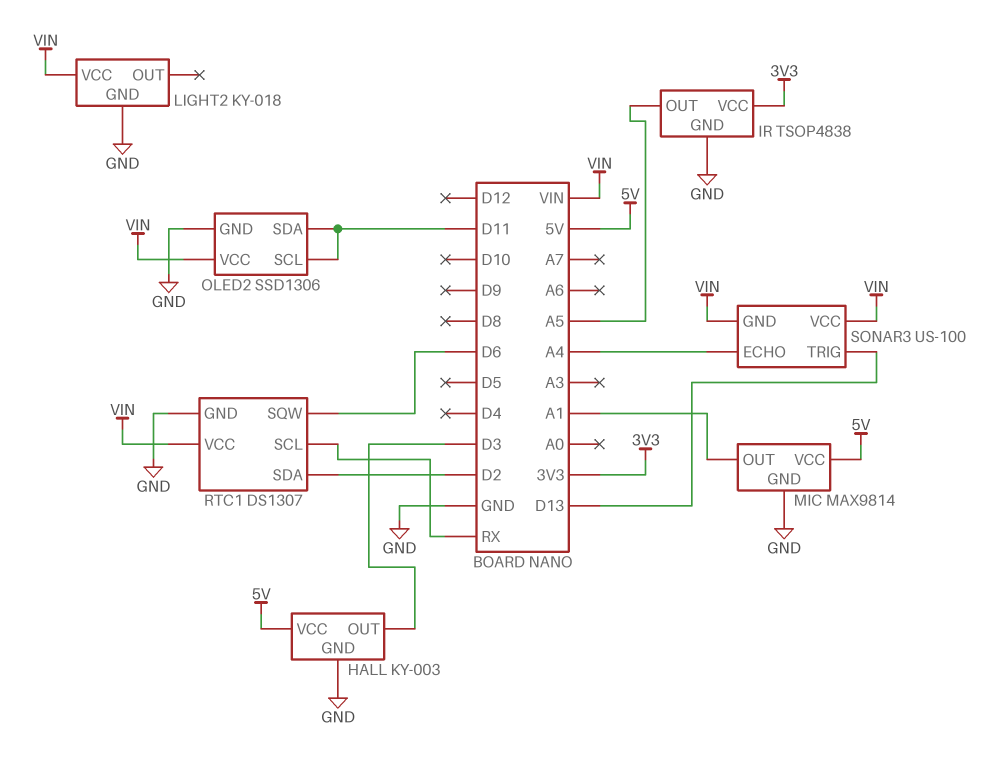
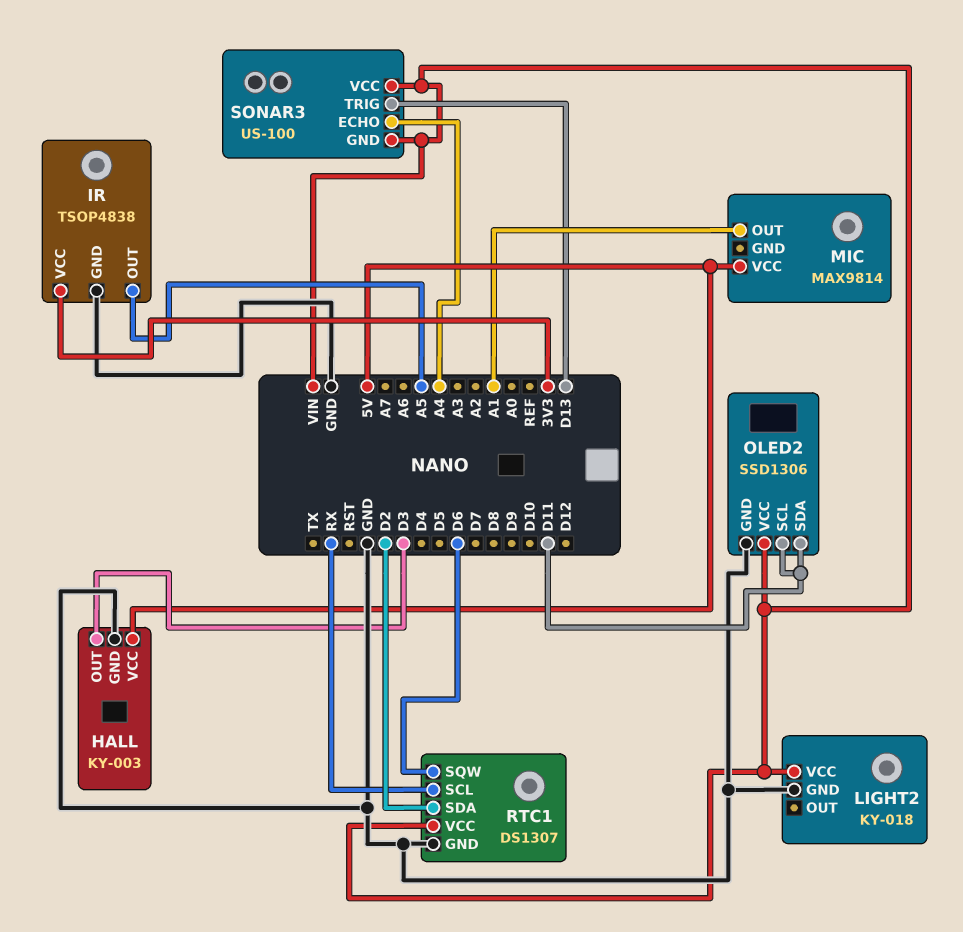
MIC pin GND: GND -> none

